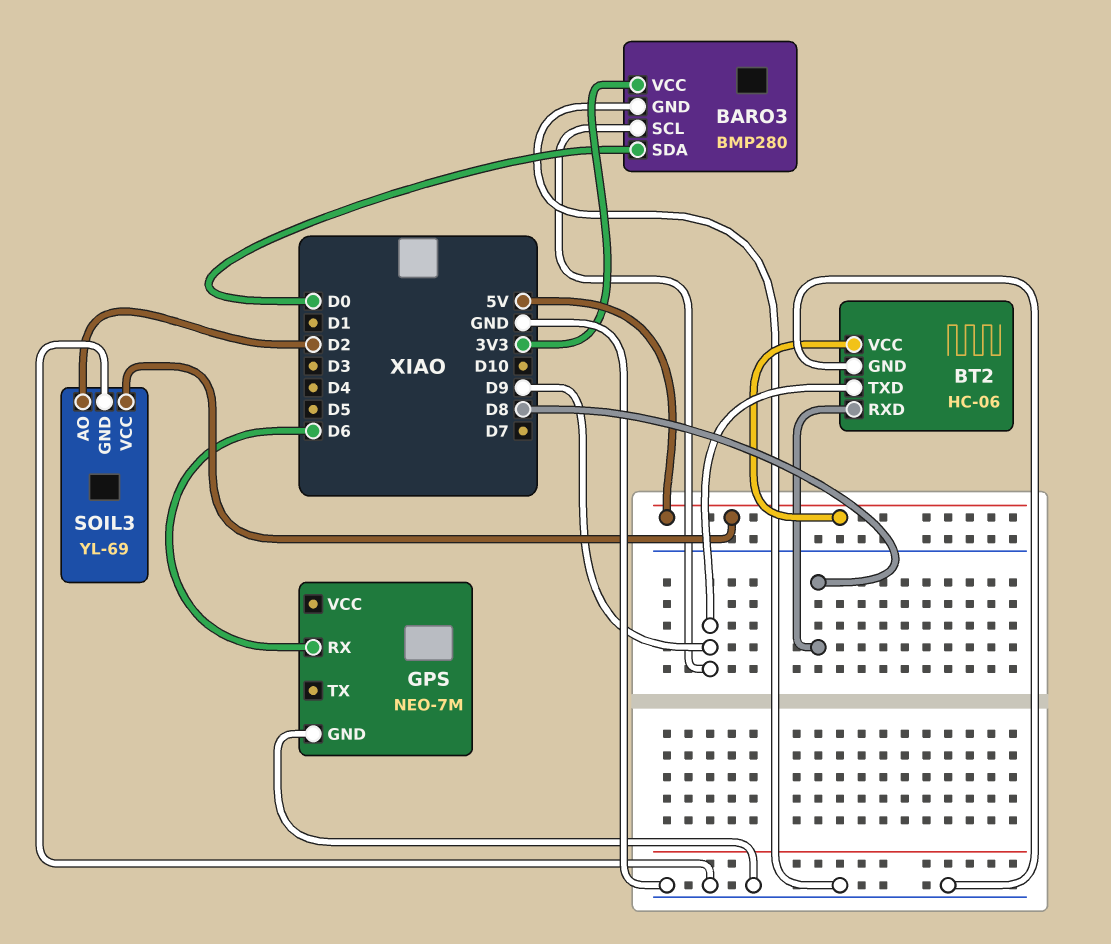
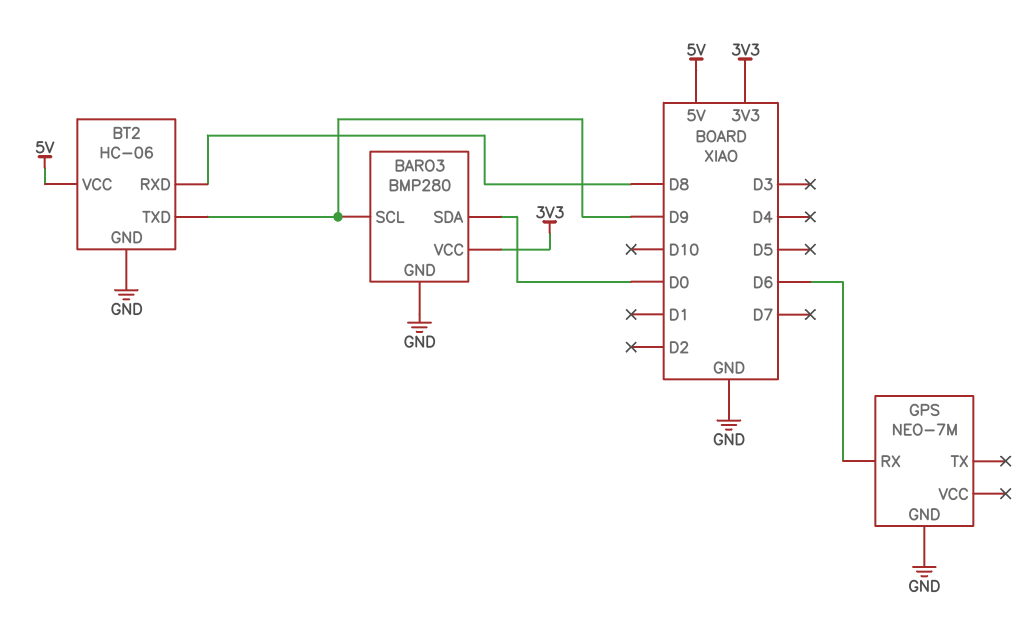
SOIL3: YL-69 -> none
SOIL3 pin AO: D2 -> none
SOIL3 pin GND: GND -> none
SOIL3 pin VCC: 5V -> none

